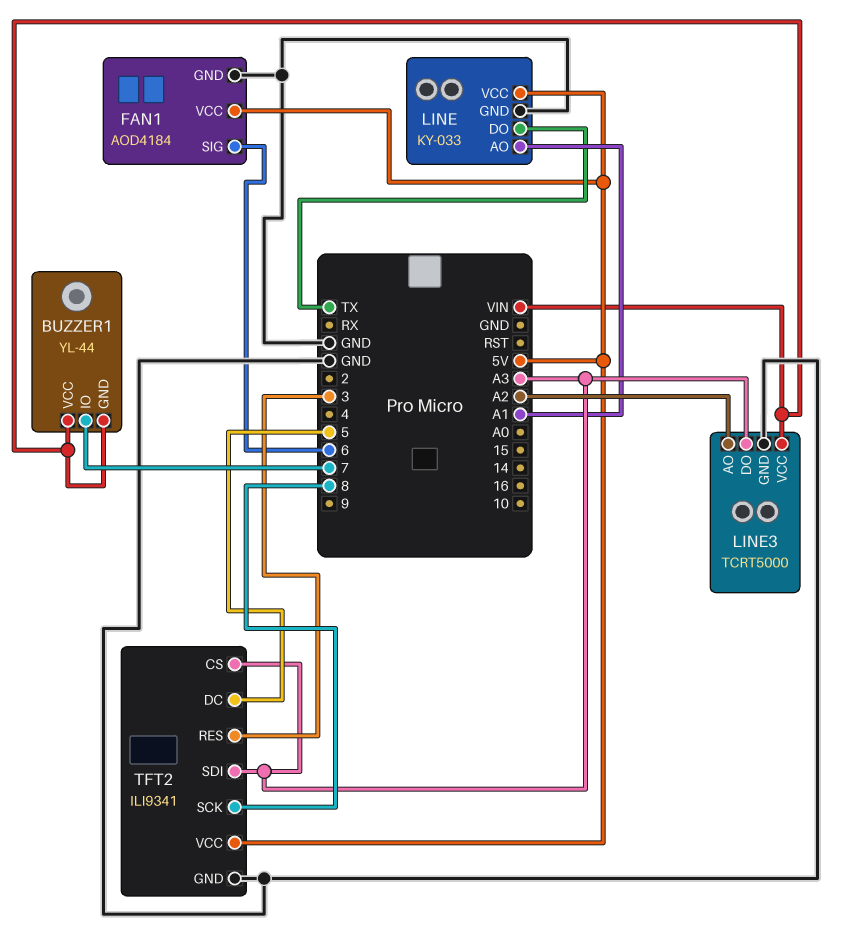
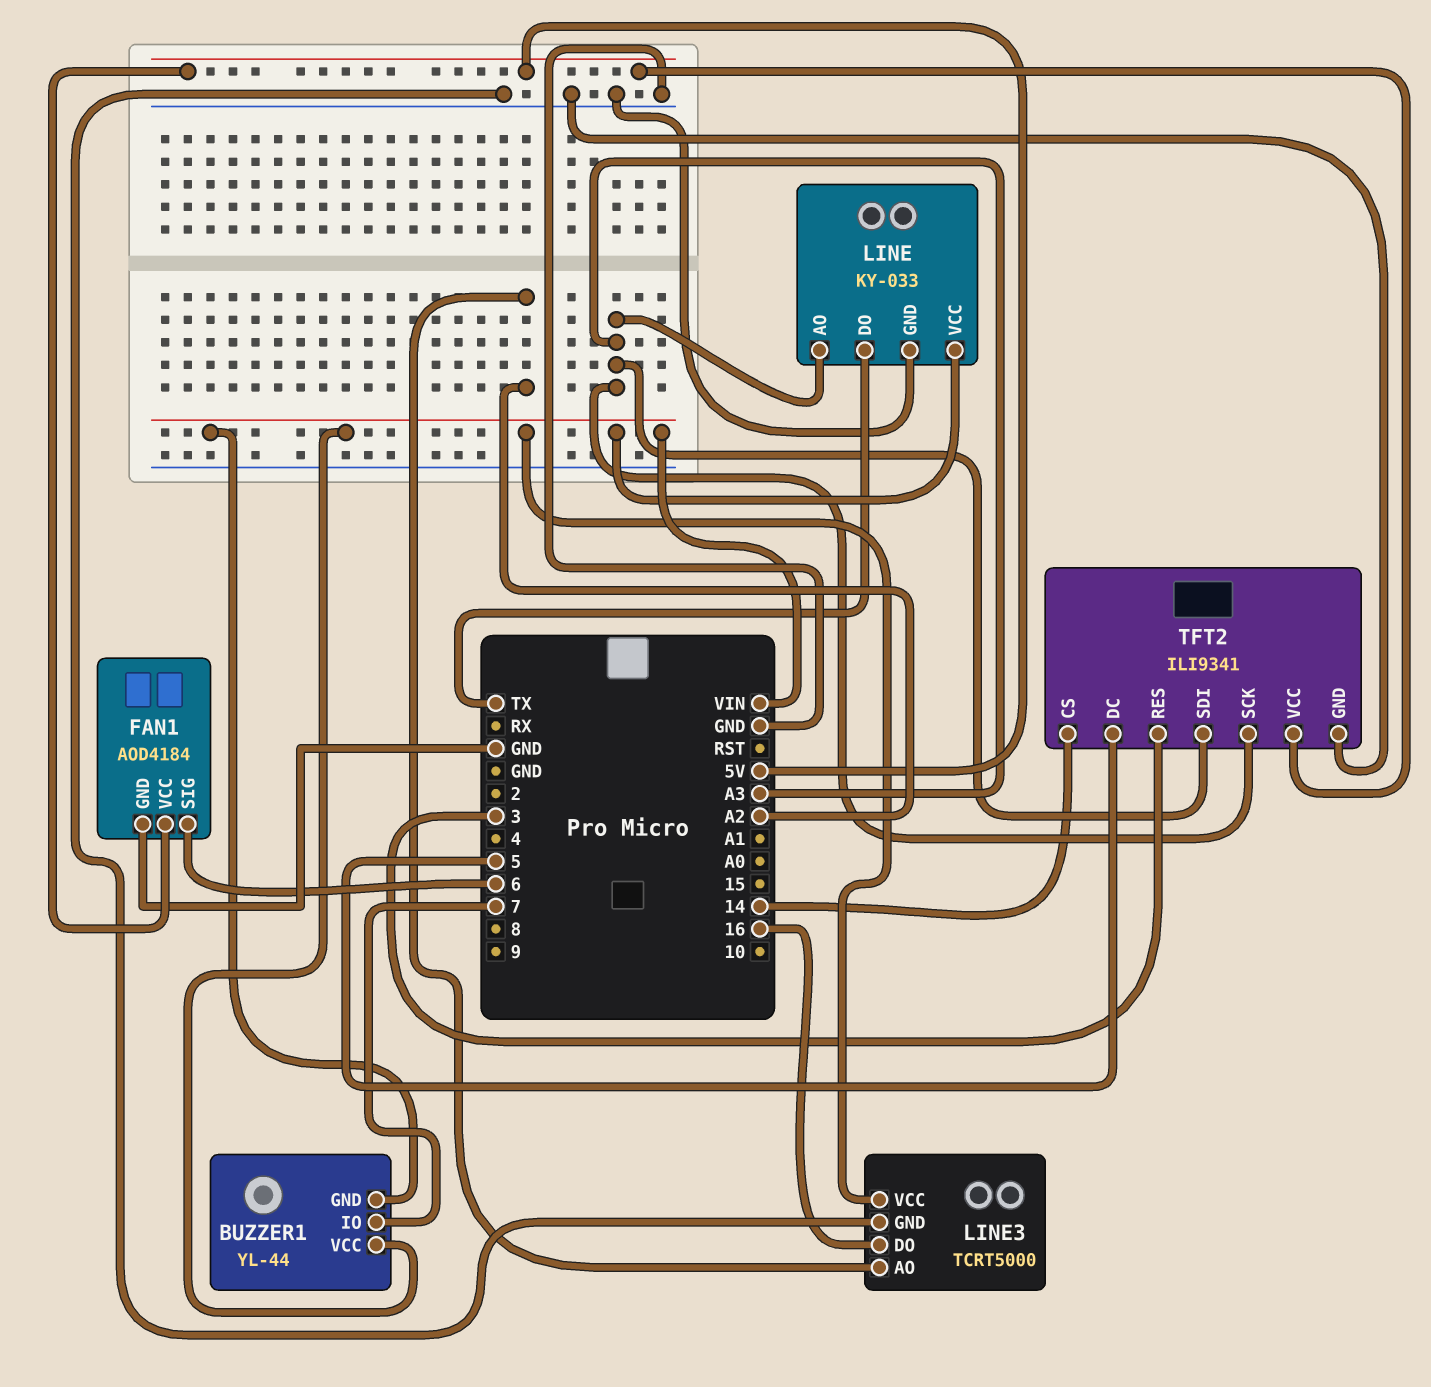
LINE pin AO: A1 -> A3
LINE pin VCC: 5V -> VIN
LINE3 pin DO: A3 -> 16
TFT2 pin CS: A3 -> 14
TFT2 pin SCK: 8 -> A3

